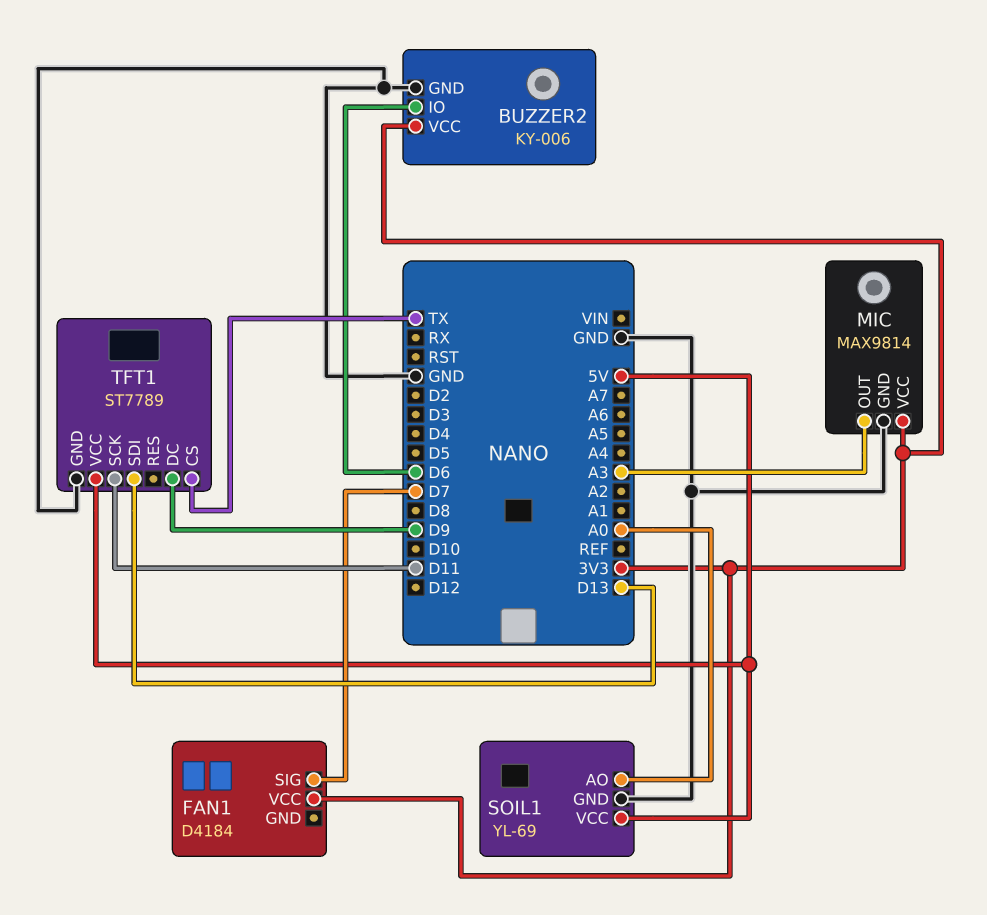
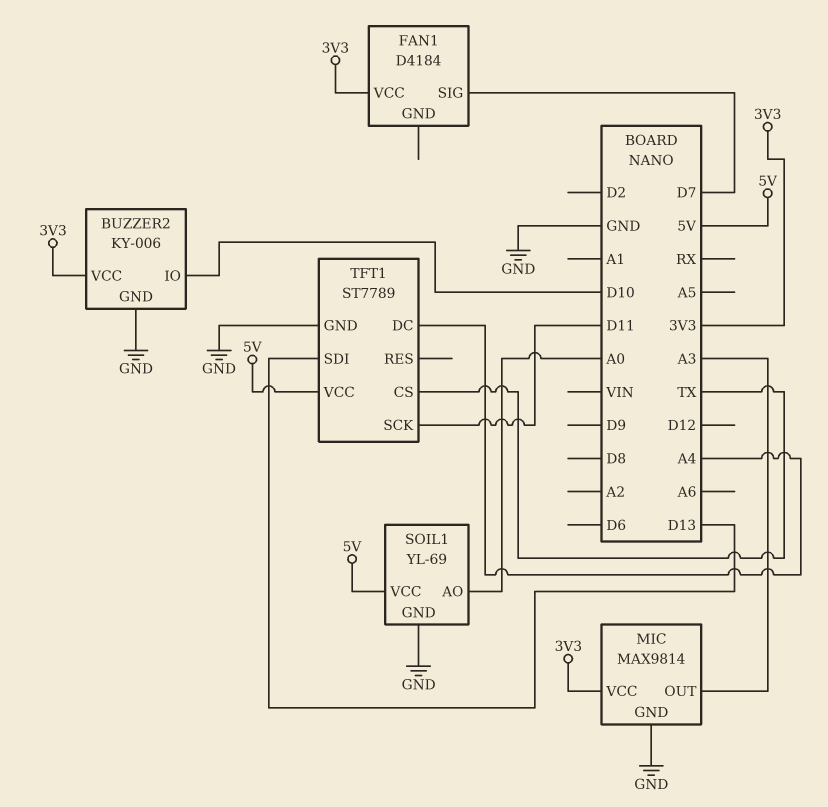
BUZZER2 pin IO: D6 -> D10
TFT1 pin DC: D9 -> A4

